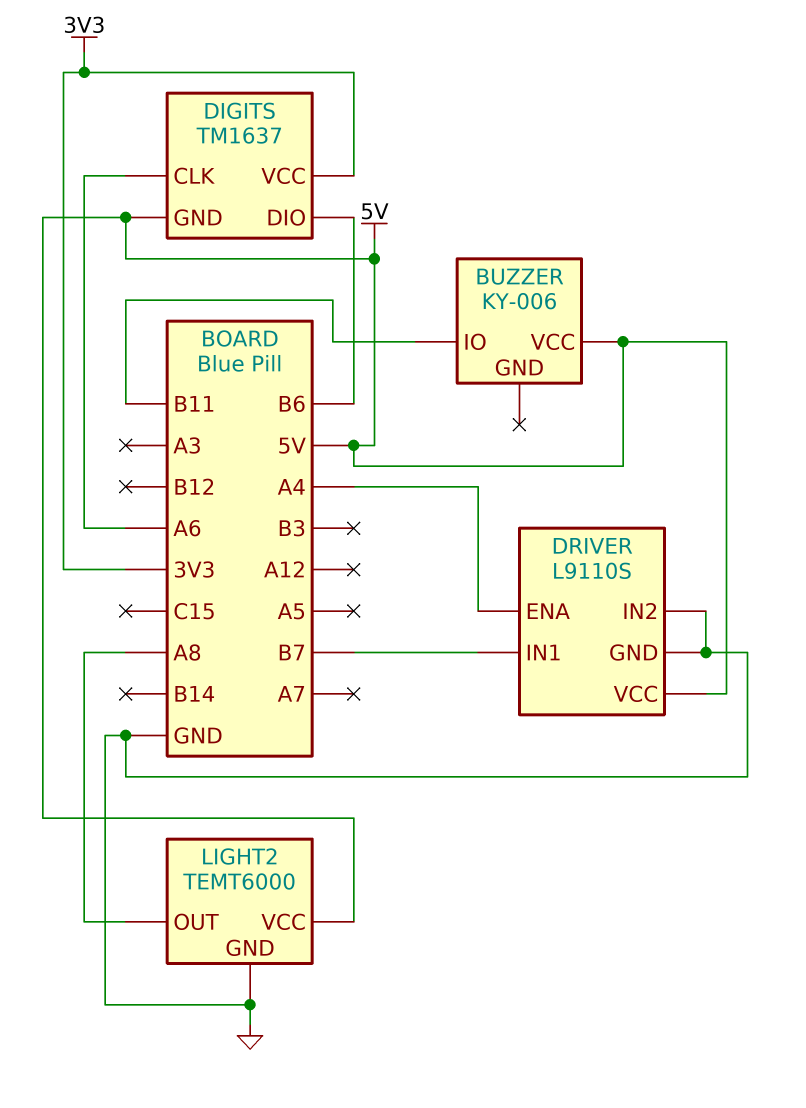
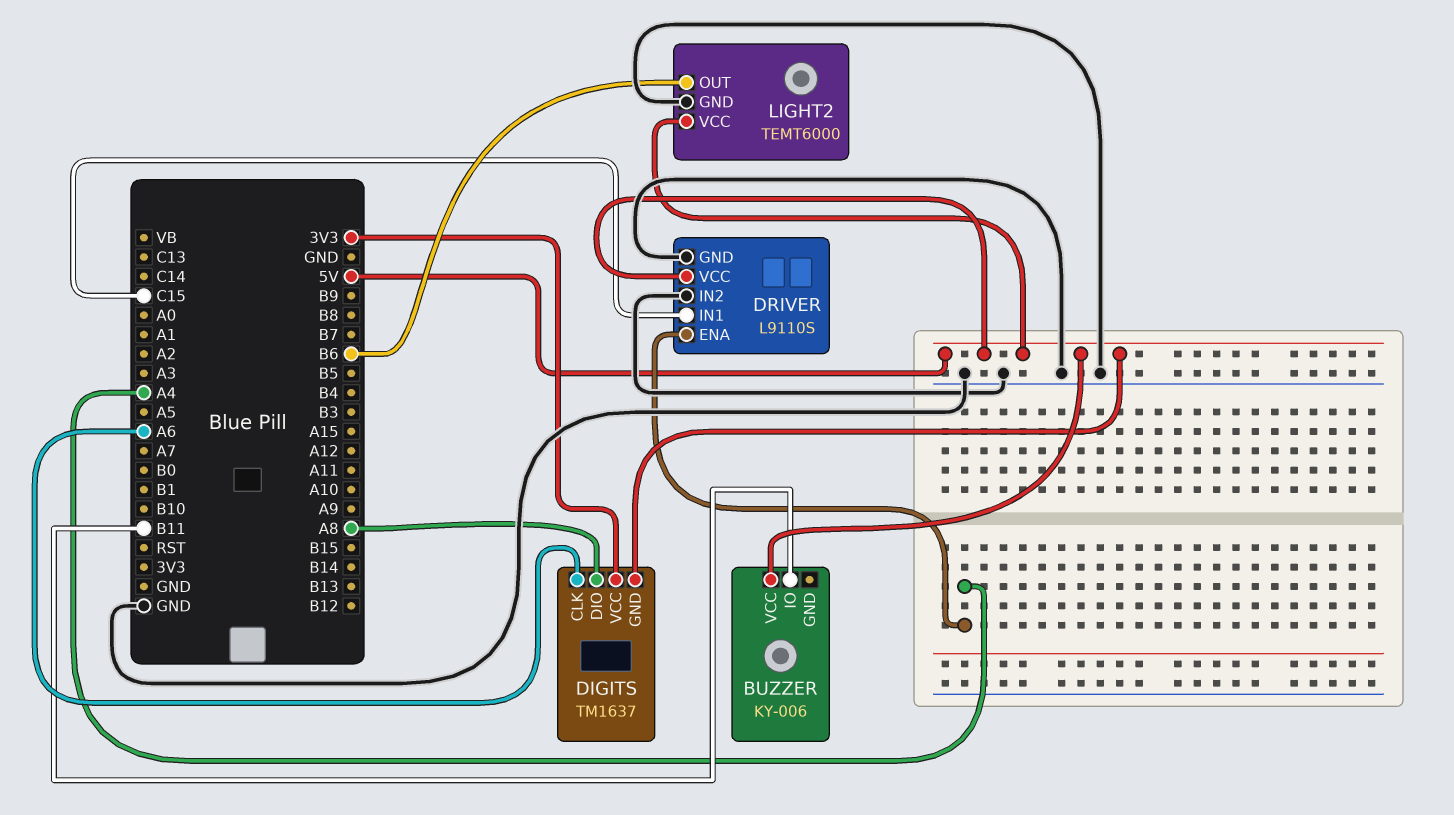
DIGITS pin DIO: B6 -> A8
DRIVER pin IN1: B7 -> C15
LIGHT2 pin OUT: A8 -> B6

